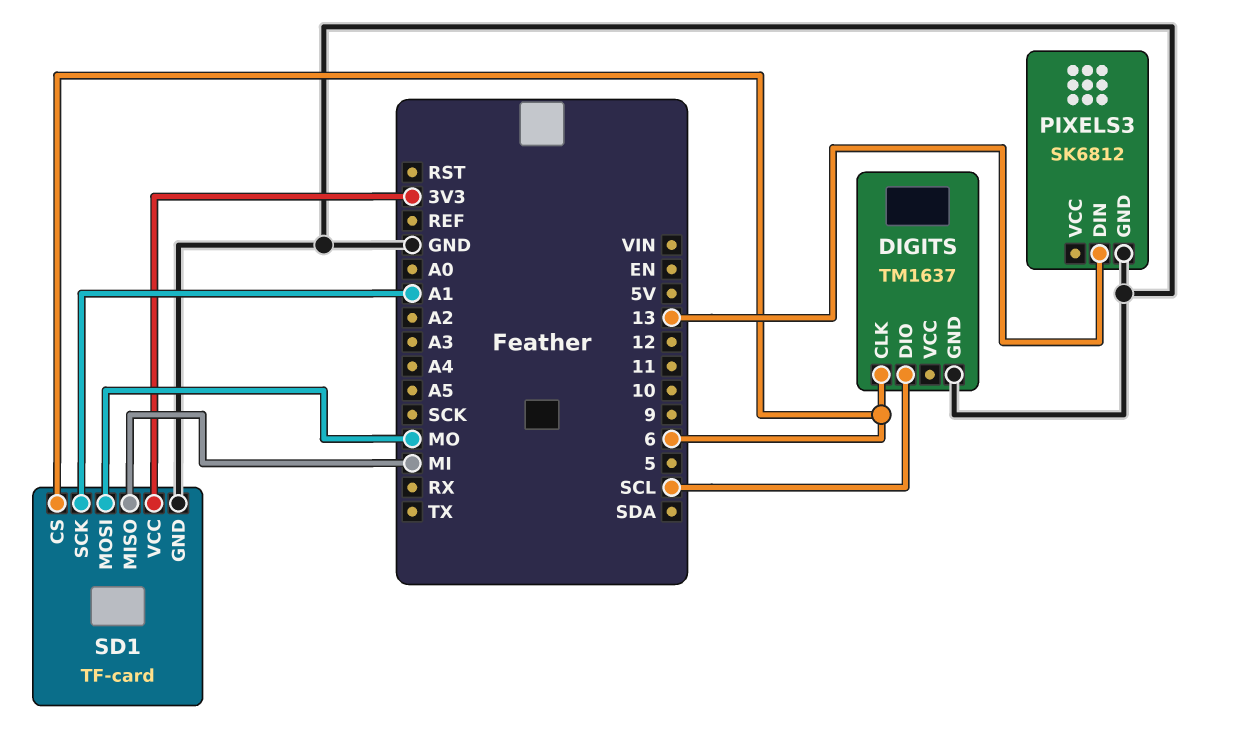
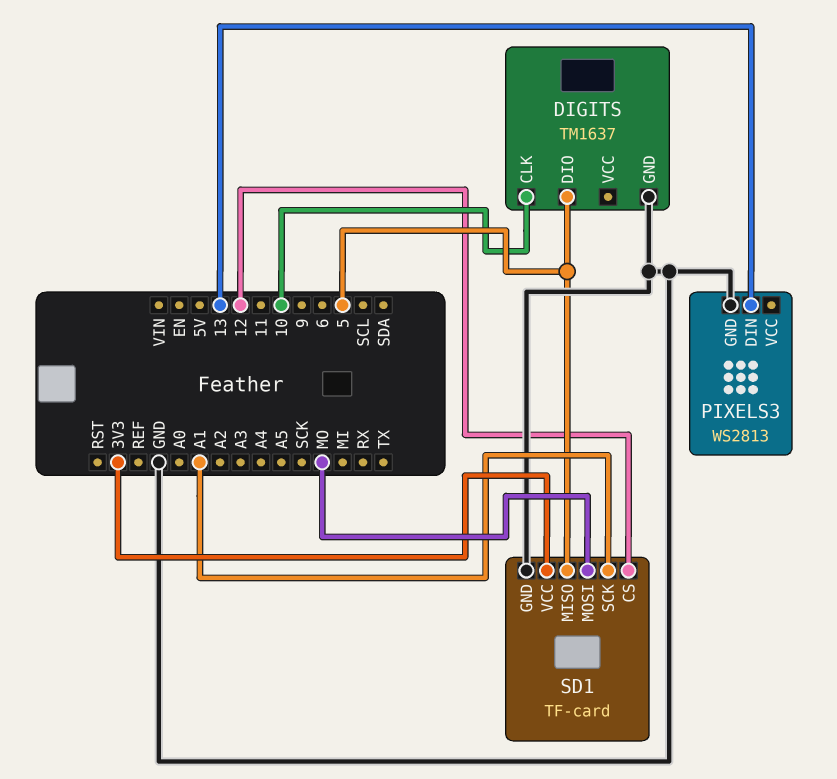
DIGITS pin CLK: 6 -> 10
DIGITS pin DIO: SCL -> 5
PIXELS3: SK6812 -> WS2813
SD1 pin CS: 6 -> 12
SD1 pin MISO: MI -> 5

